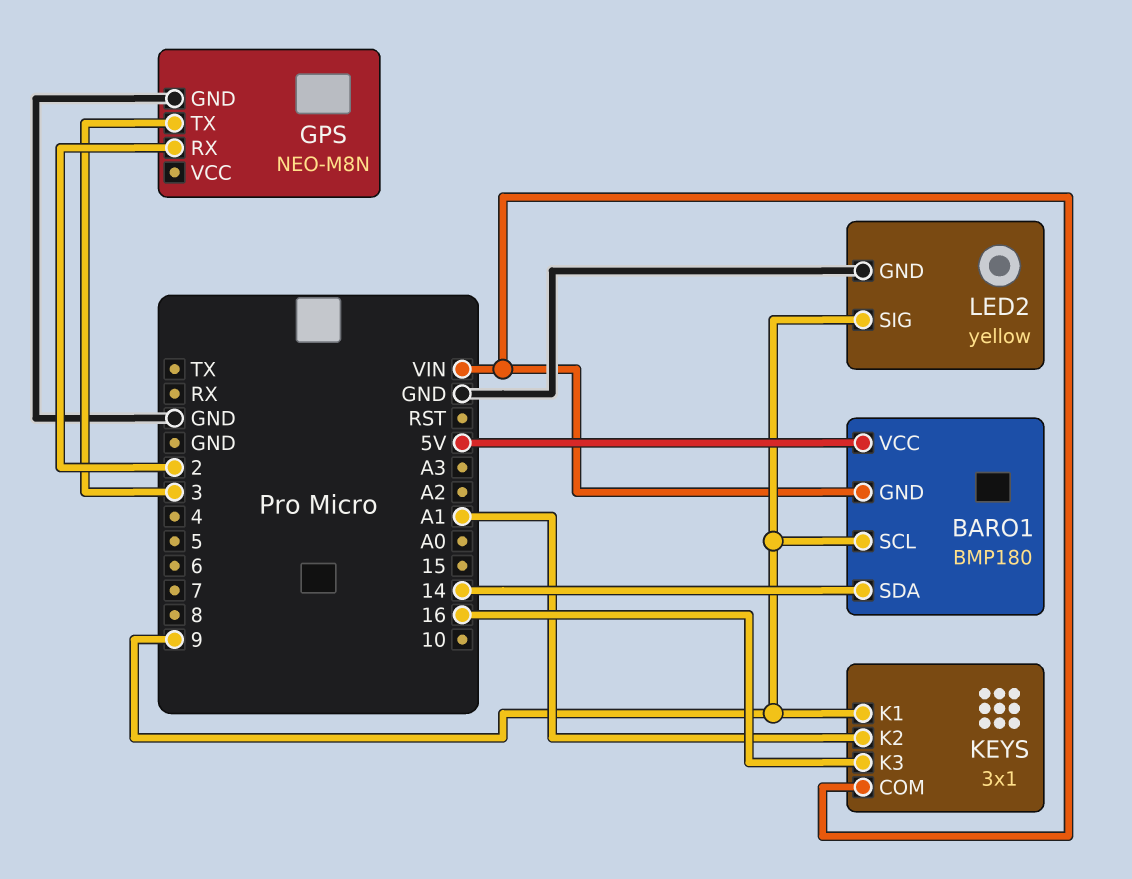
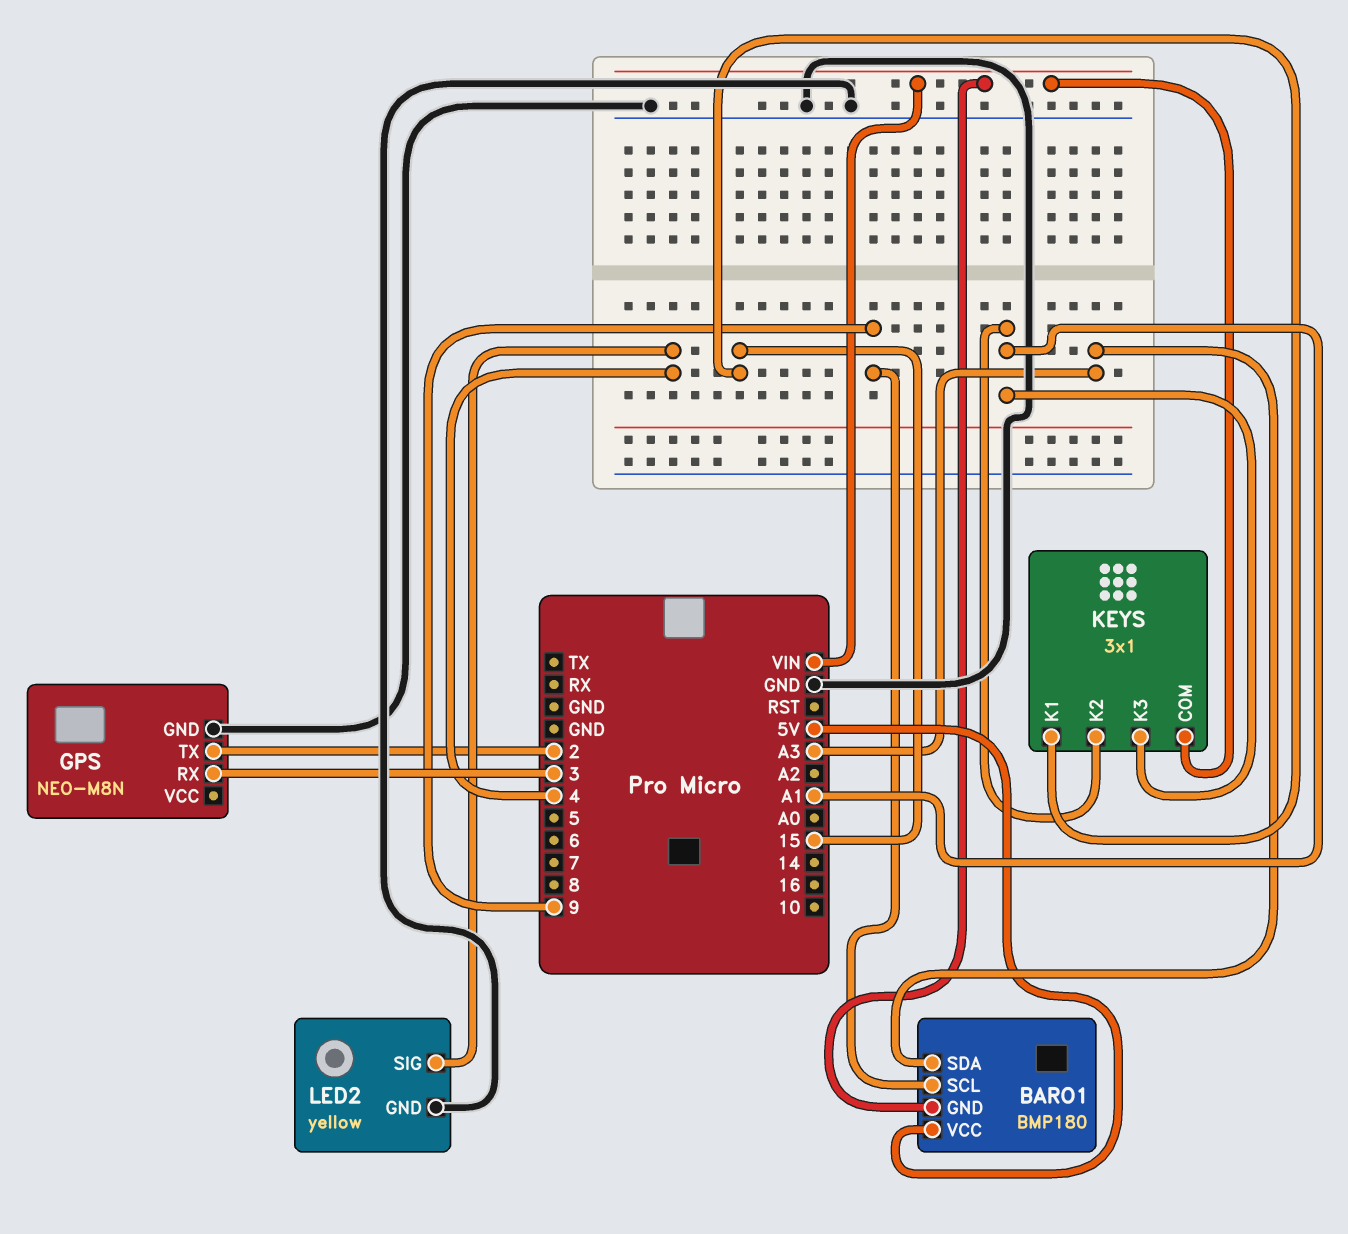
BARO1 pin SDA: 14 -> A3
GPS pin RX: 2 -> 3
GPS pin TX: 3 -> 2
KEYS pin K1: 9 -> 15
KEYS pin K3: 16 -> A1
LED2 pin SIG: 9 -> 4

